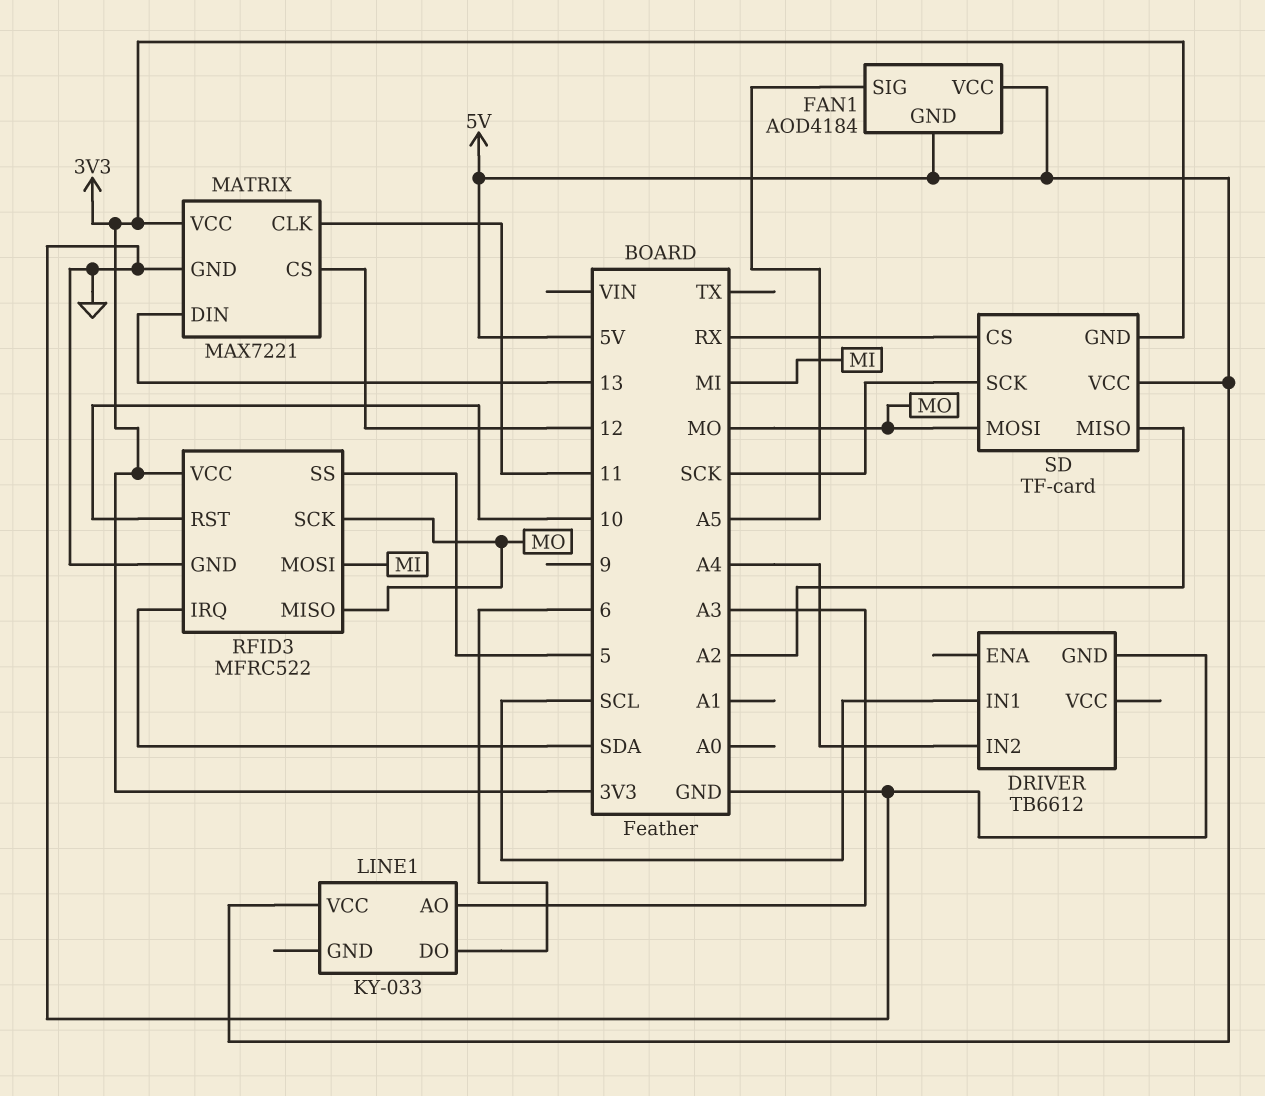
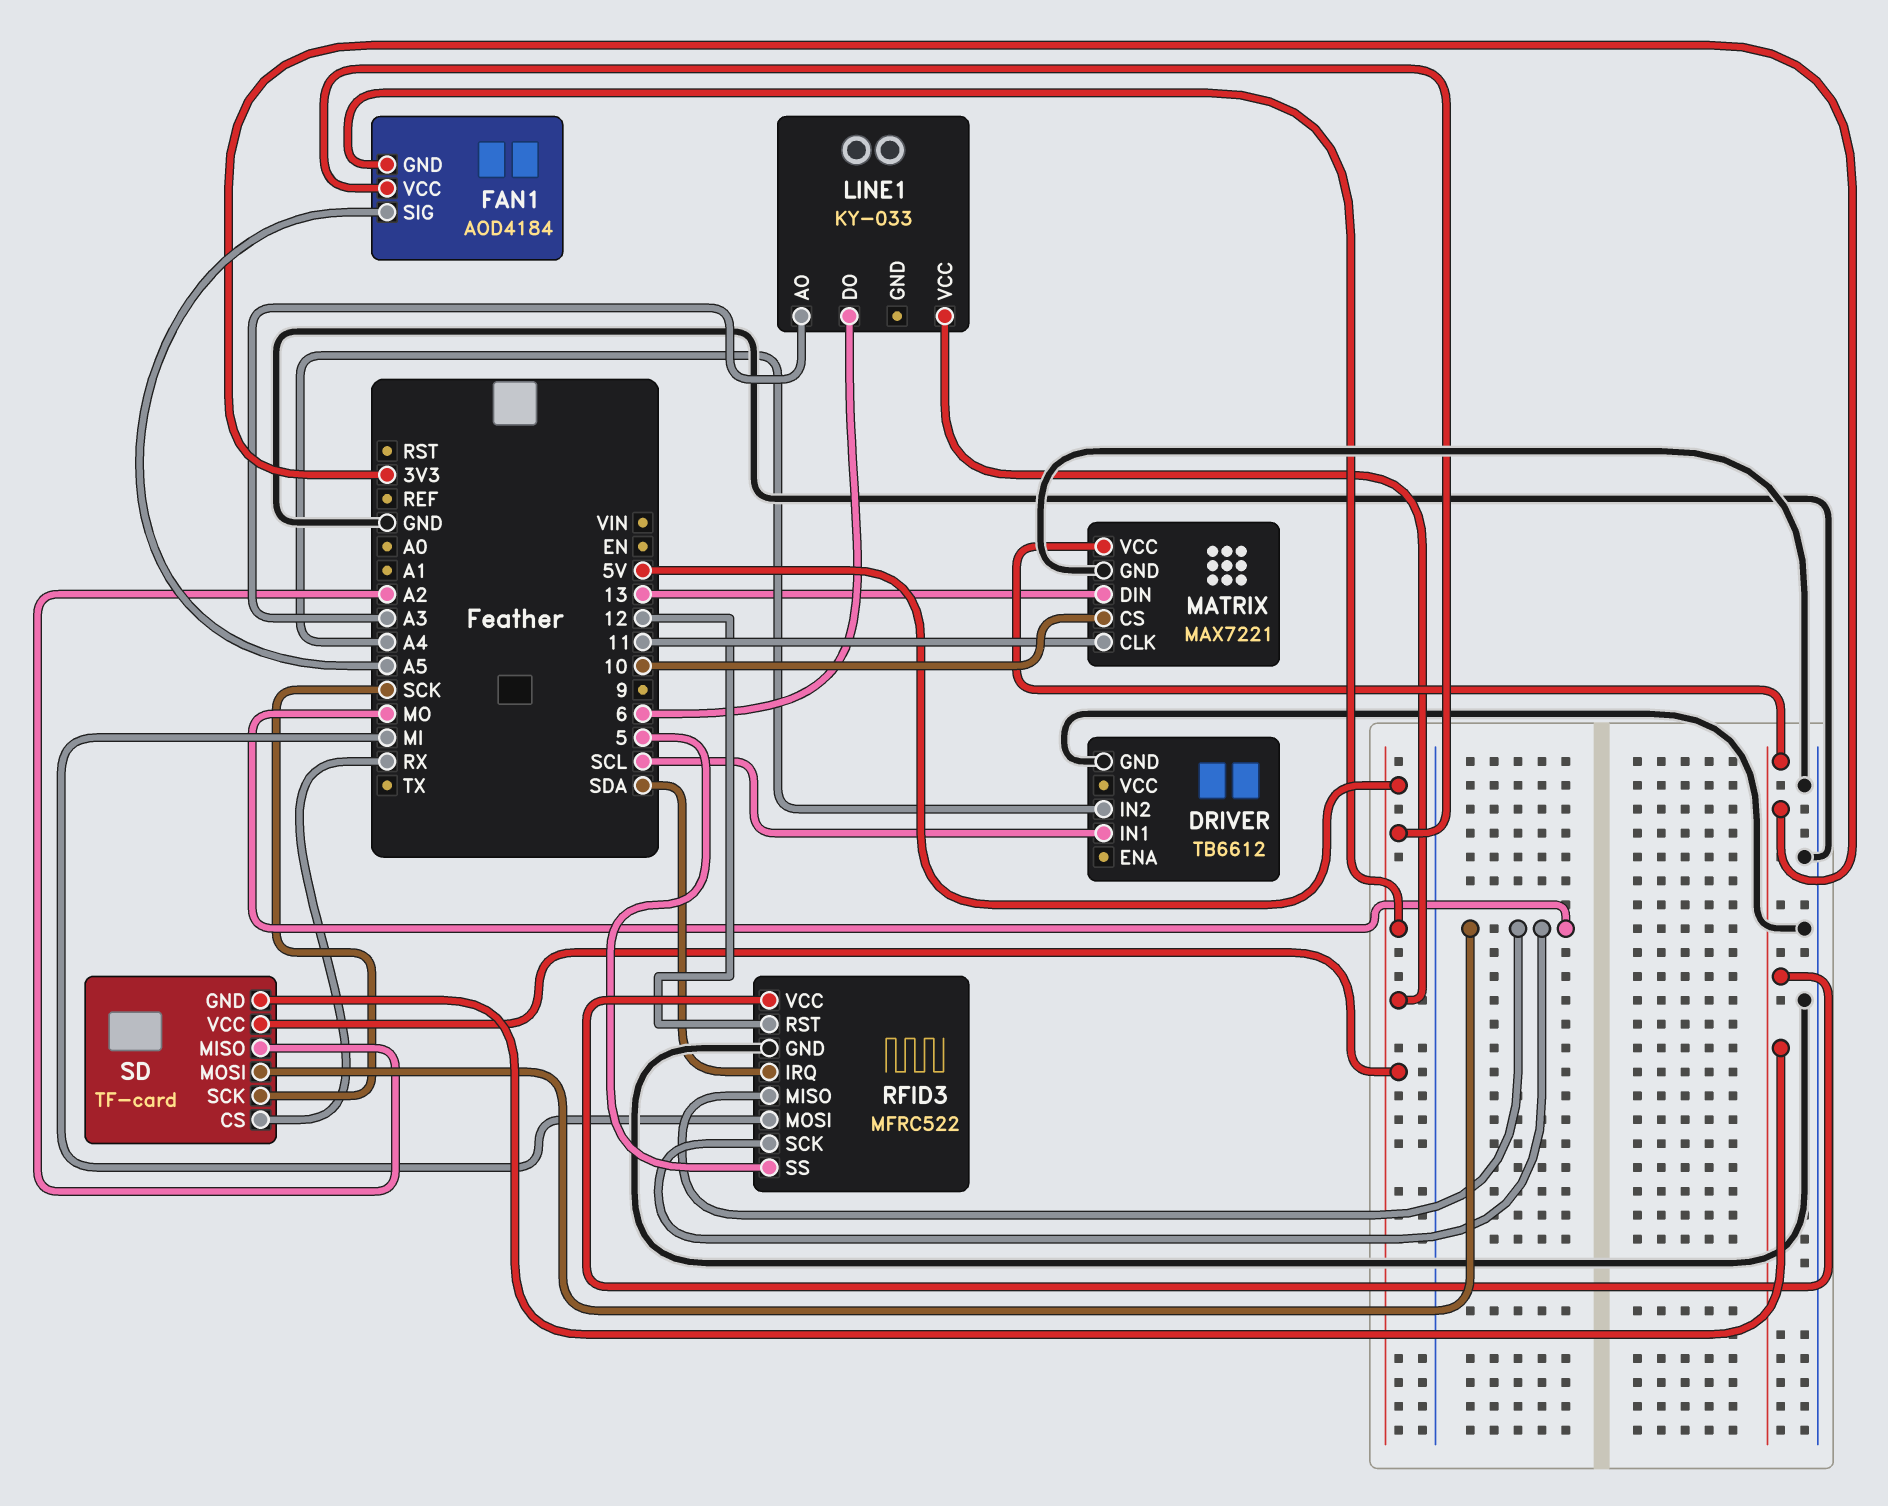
MATRIX pin CS: 12 -> 10
RFID3 pin RST: 10 -> 12

